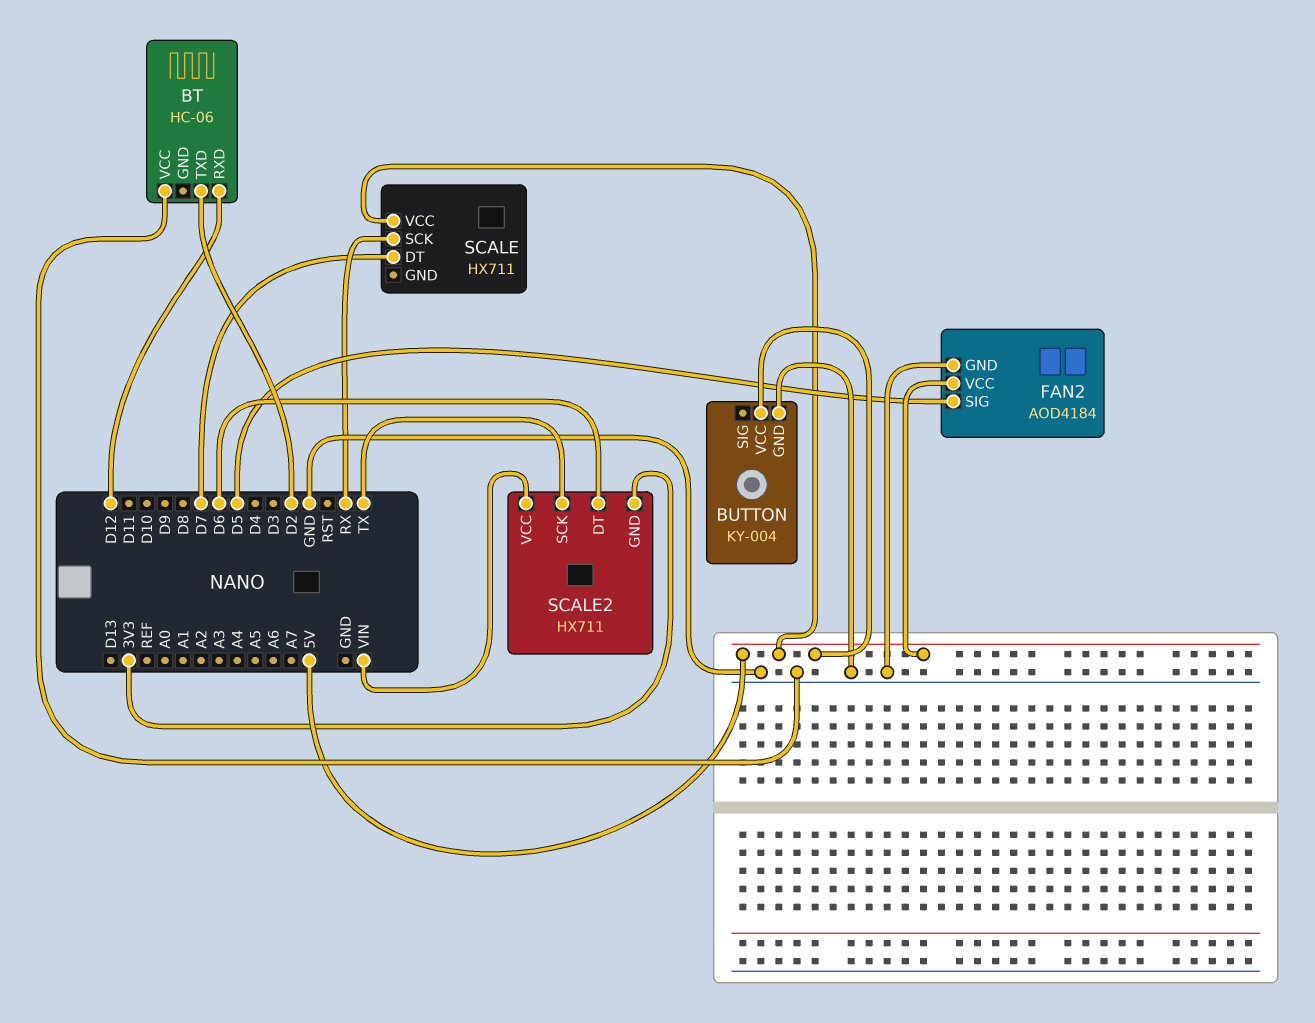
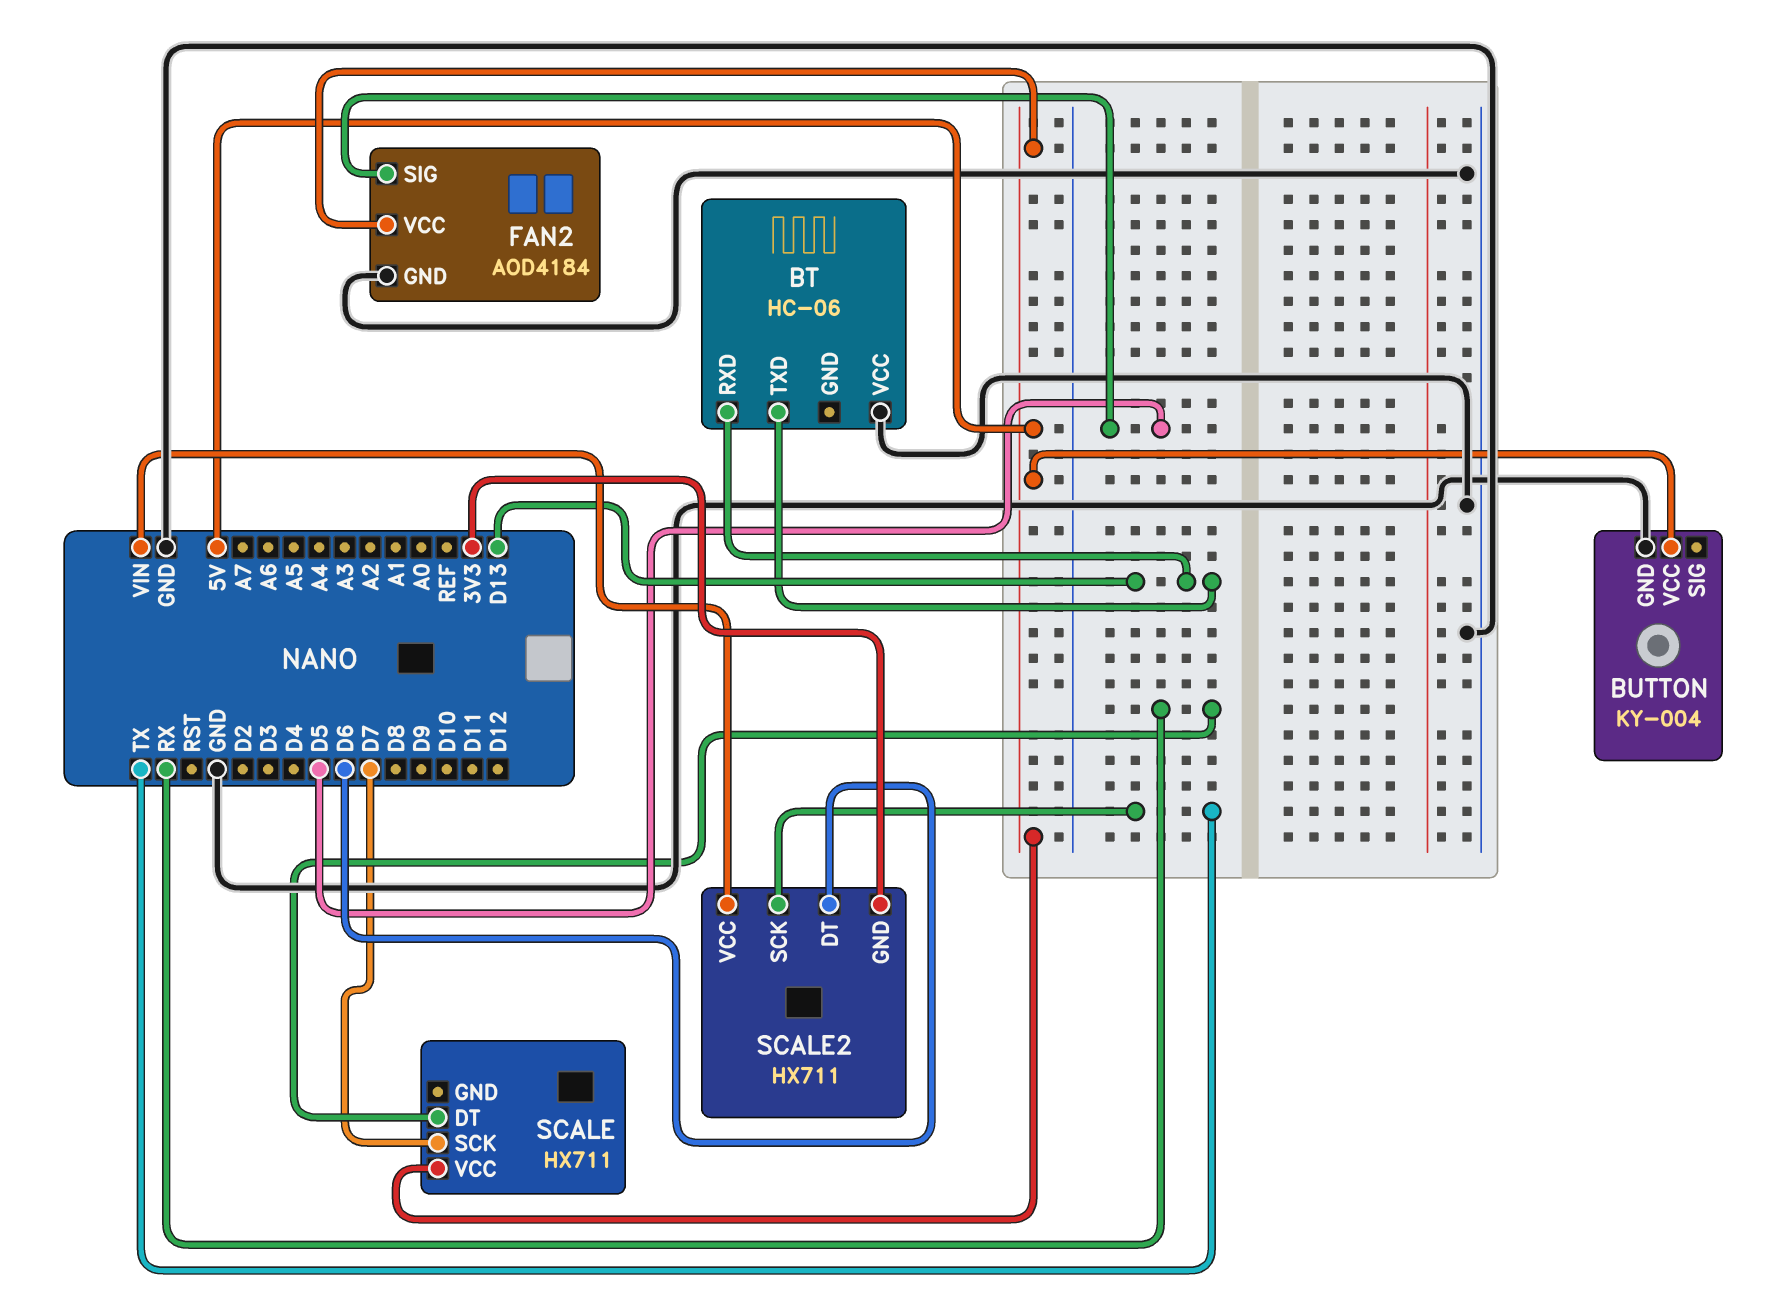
BT pin RXD: D12 -> D13
BT pin TXD: D2 -> D13
SCALE pin DT: D7 -> RX
SCALE pin SCK: RX -> D7

